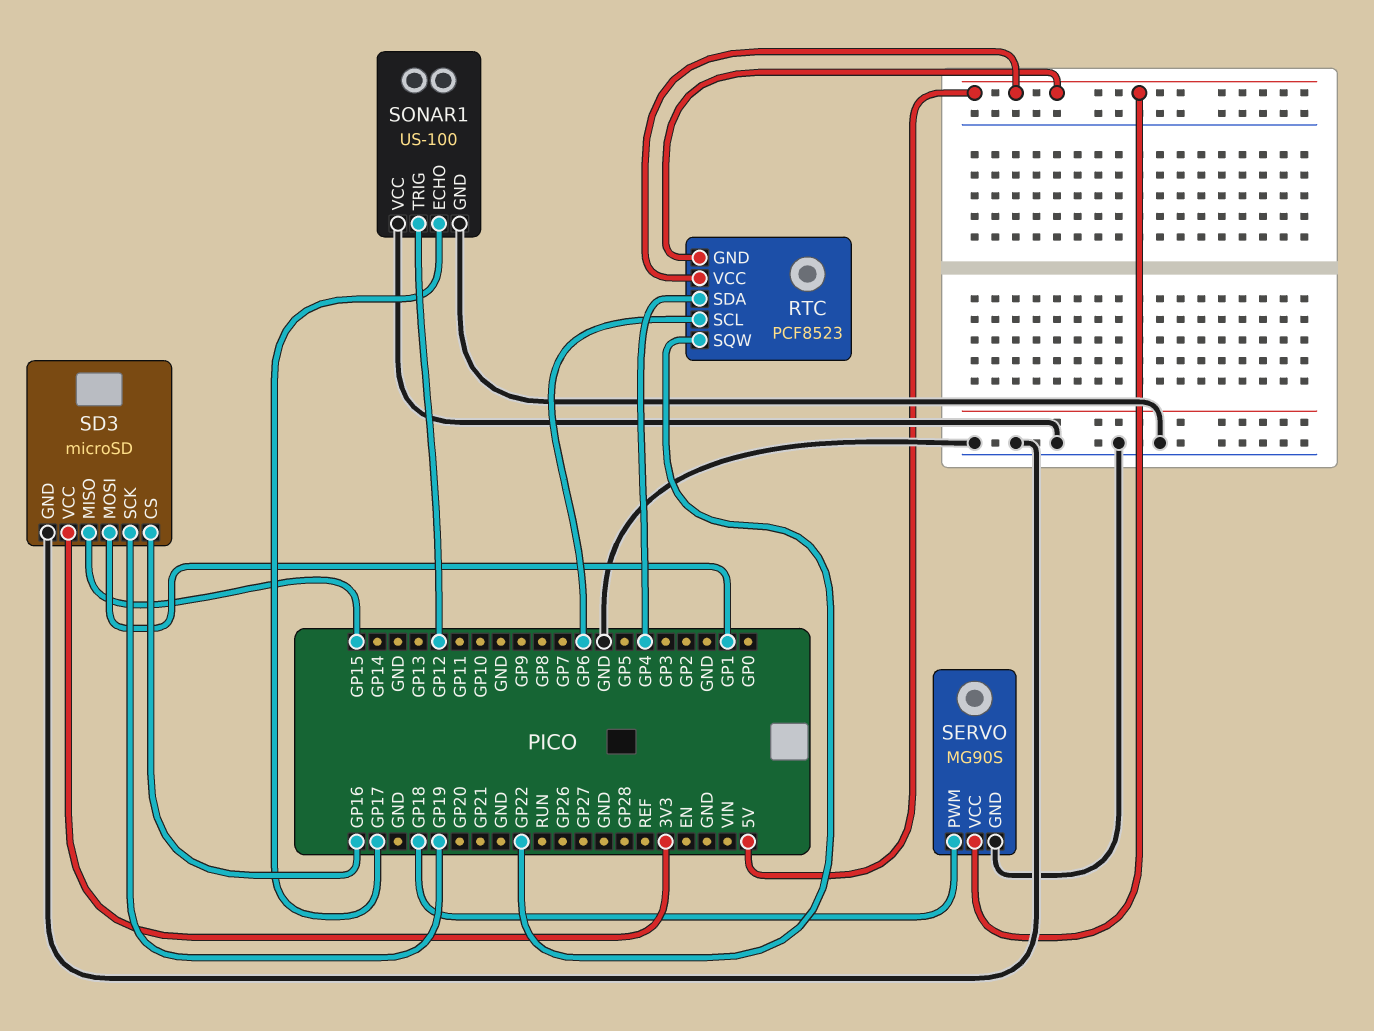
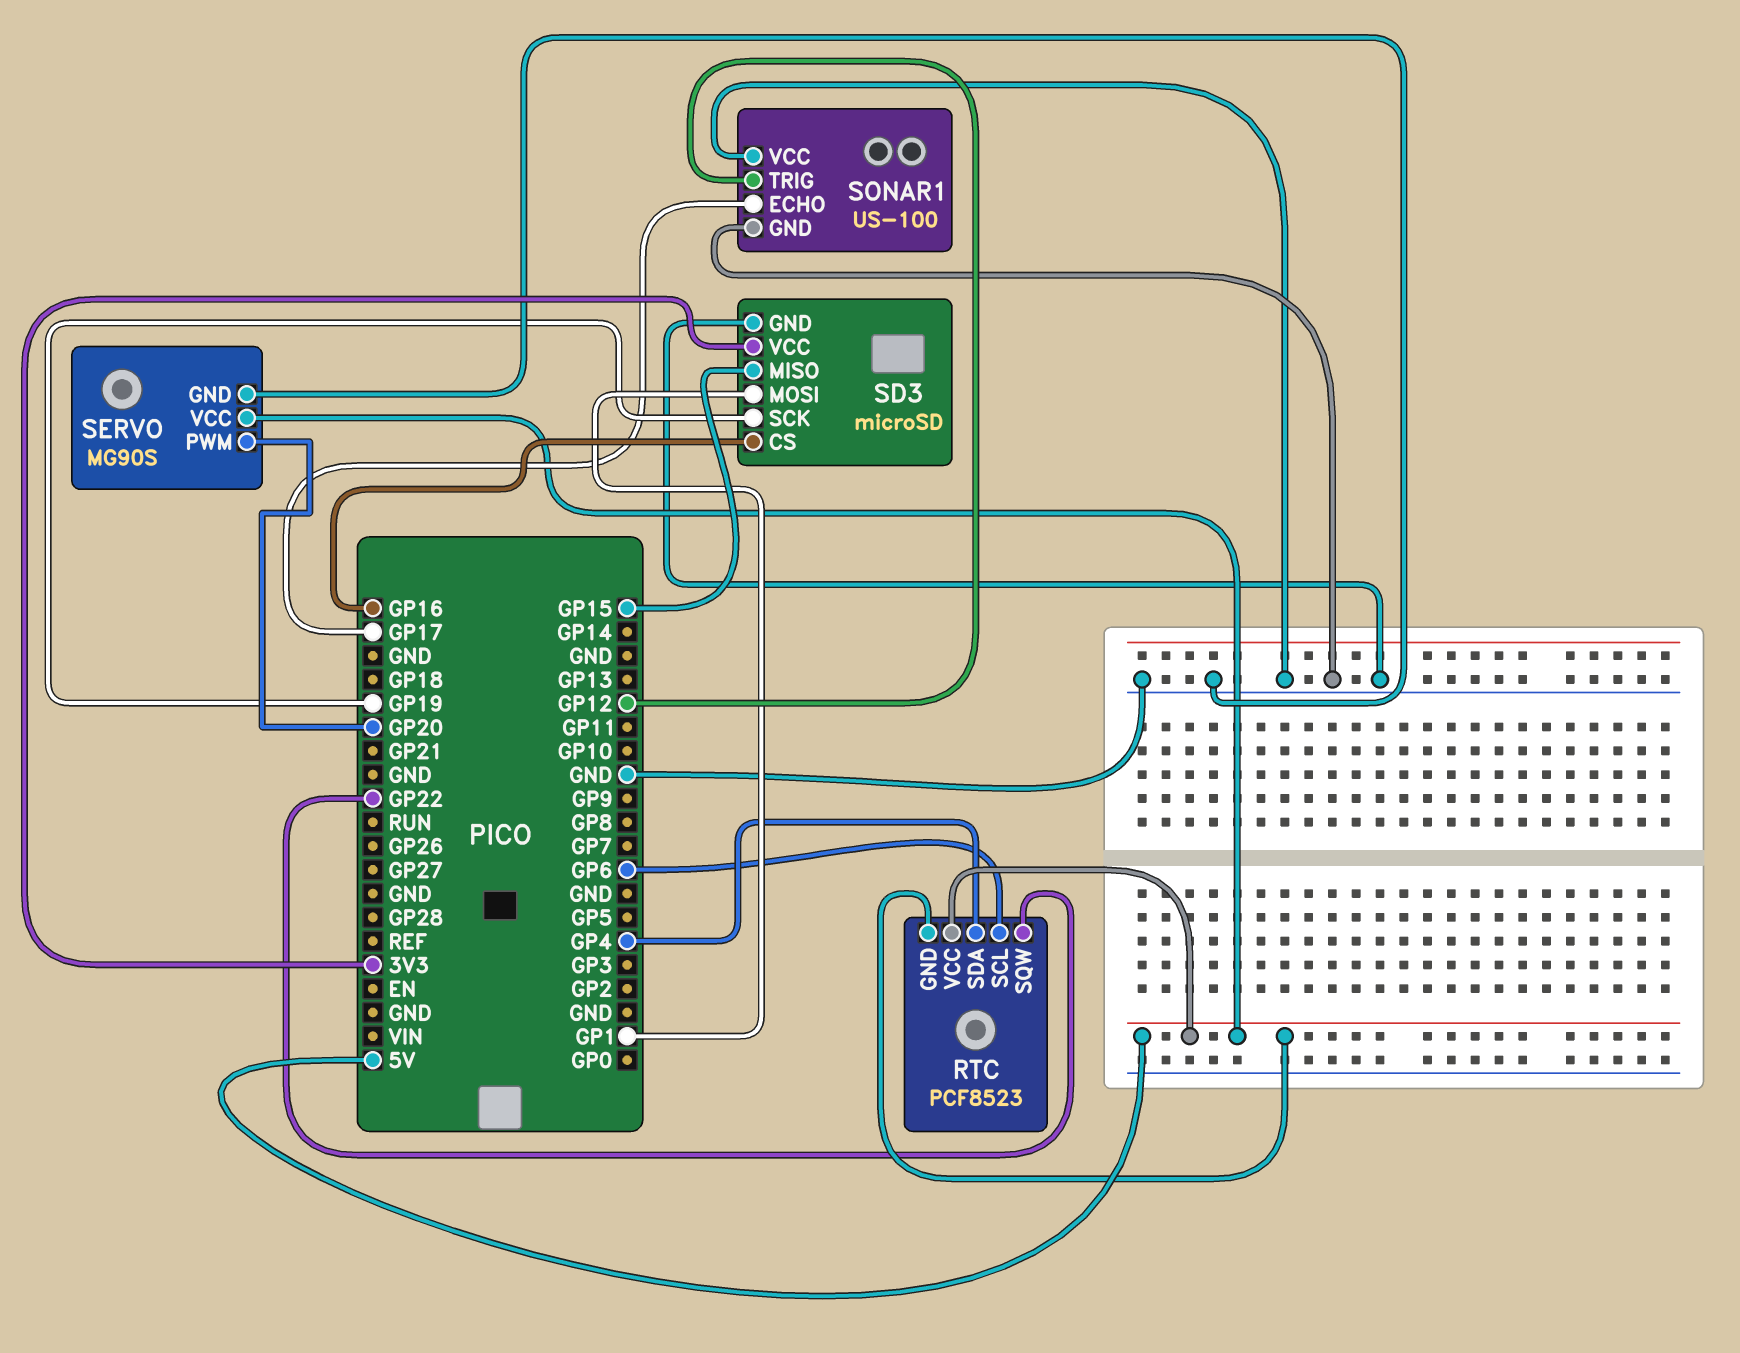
SERVO pin PWM: GP18 -> GP20

